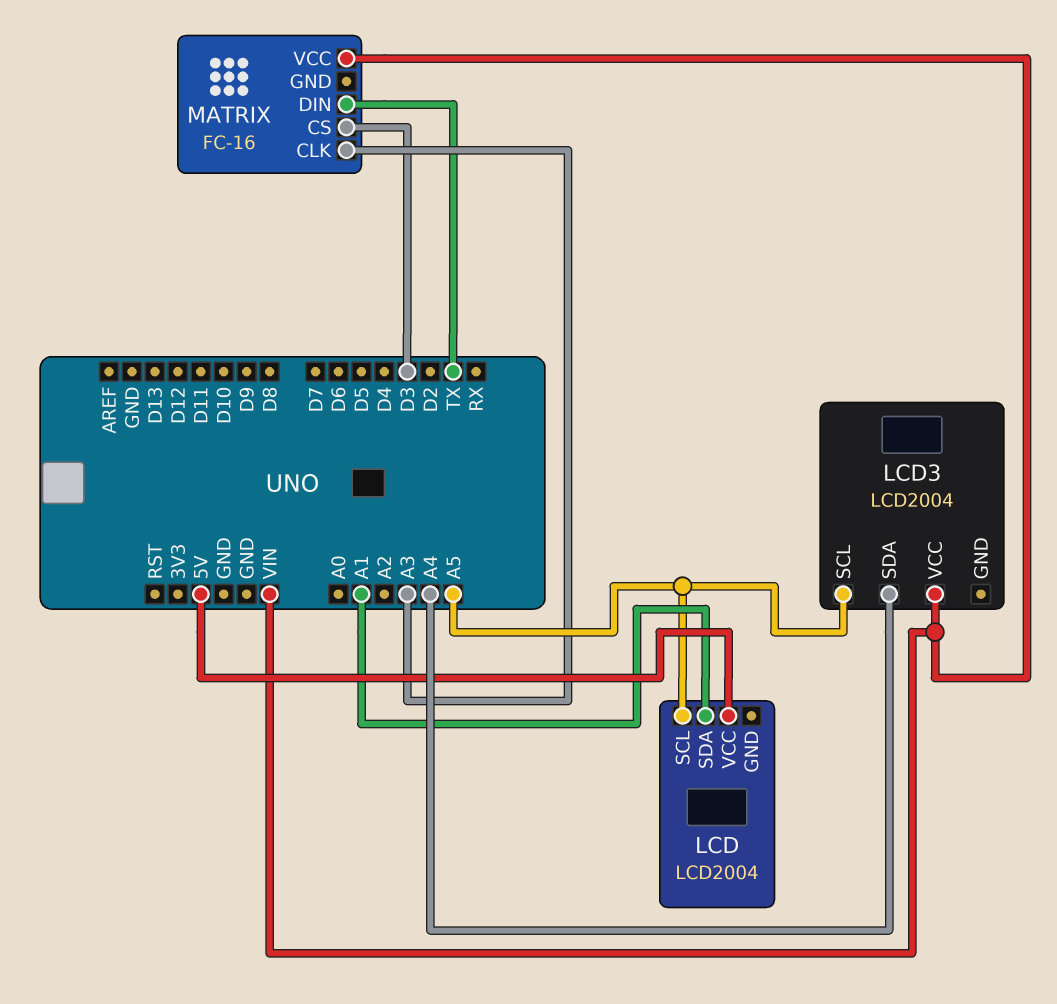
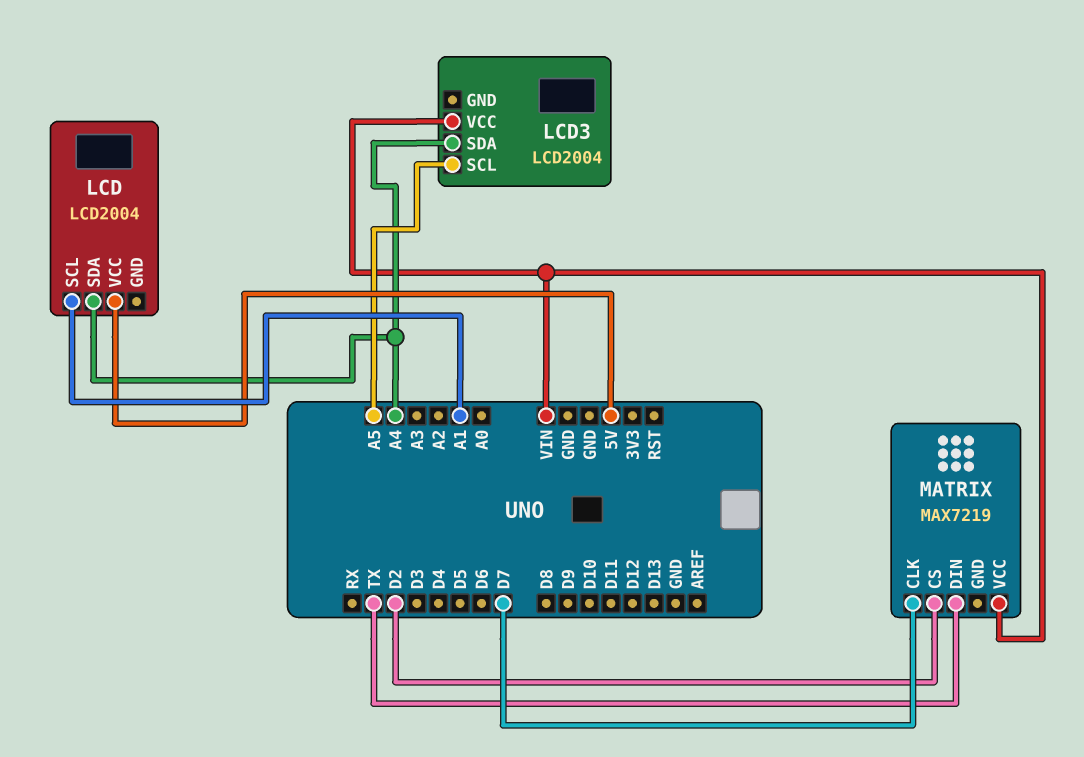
LCD pin SCL: A5 -> A1
LCD pin SDA: A1 -> A4
MATRIX: FC-16 -> MAX7219
MATRIX pin CLK: A3 -> D7
MATRIX pin CS: D3 -> D2

